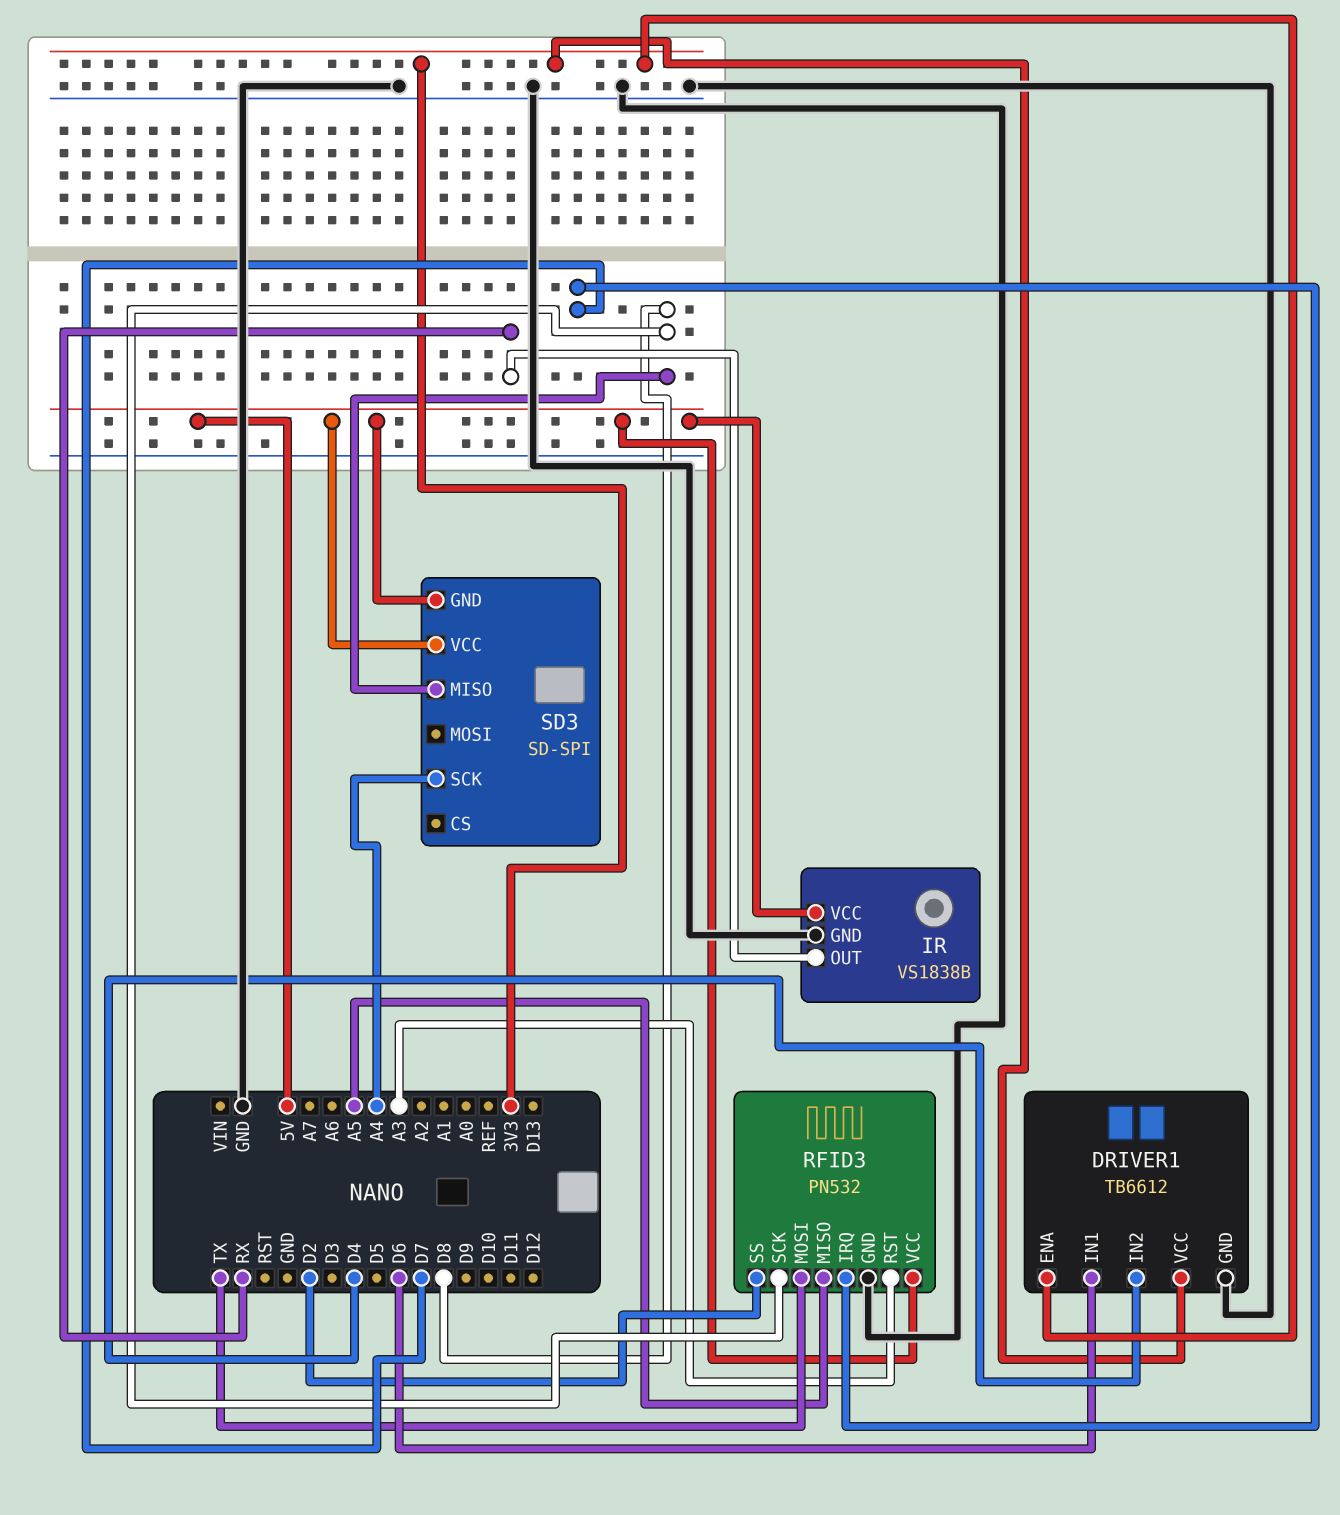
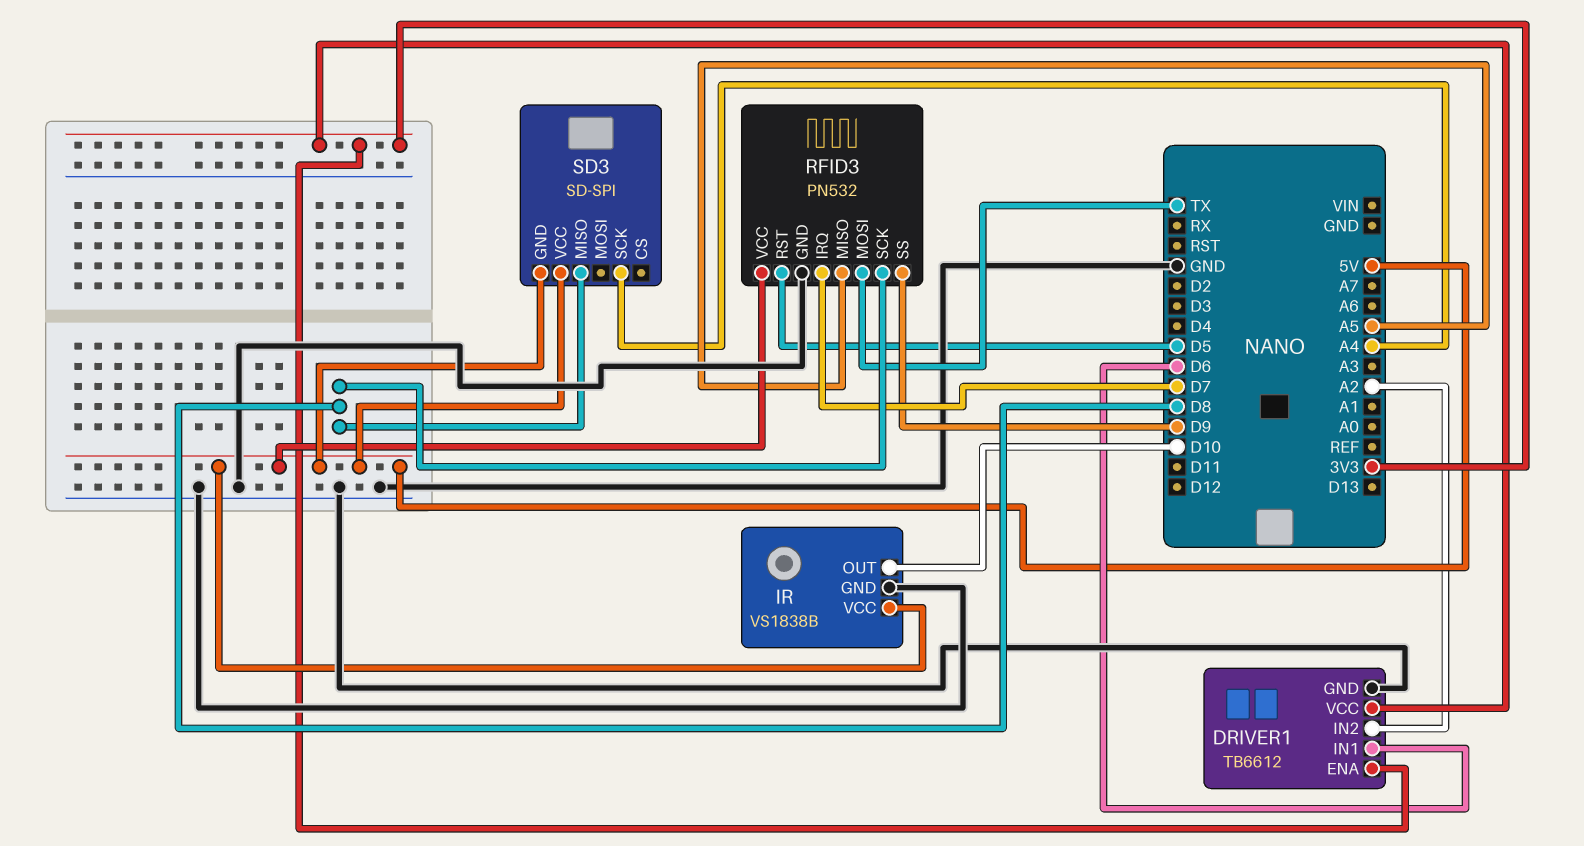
DRIVER1 pin IN2: D4 -> A2
IR pin OUT: RX -> D10
RFID3 pin RST: A3 -> D5
RFID3 pin SS: D2 -> D9

